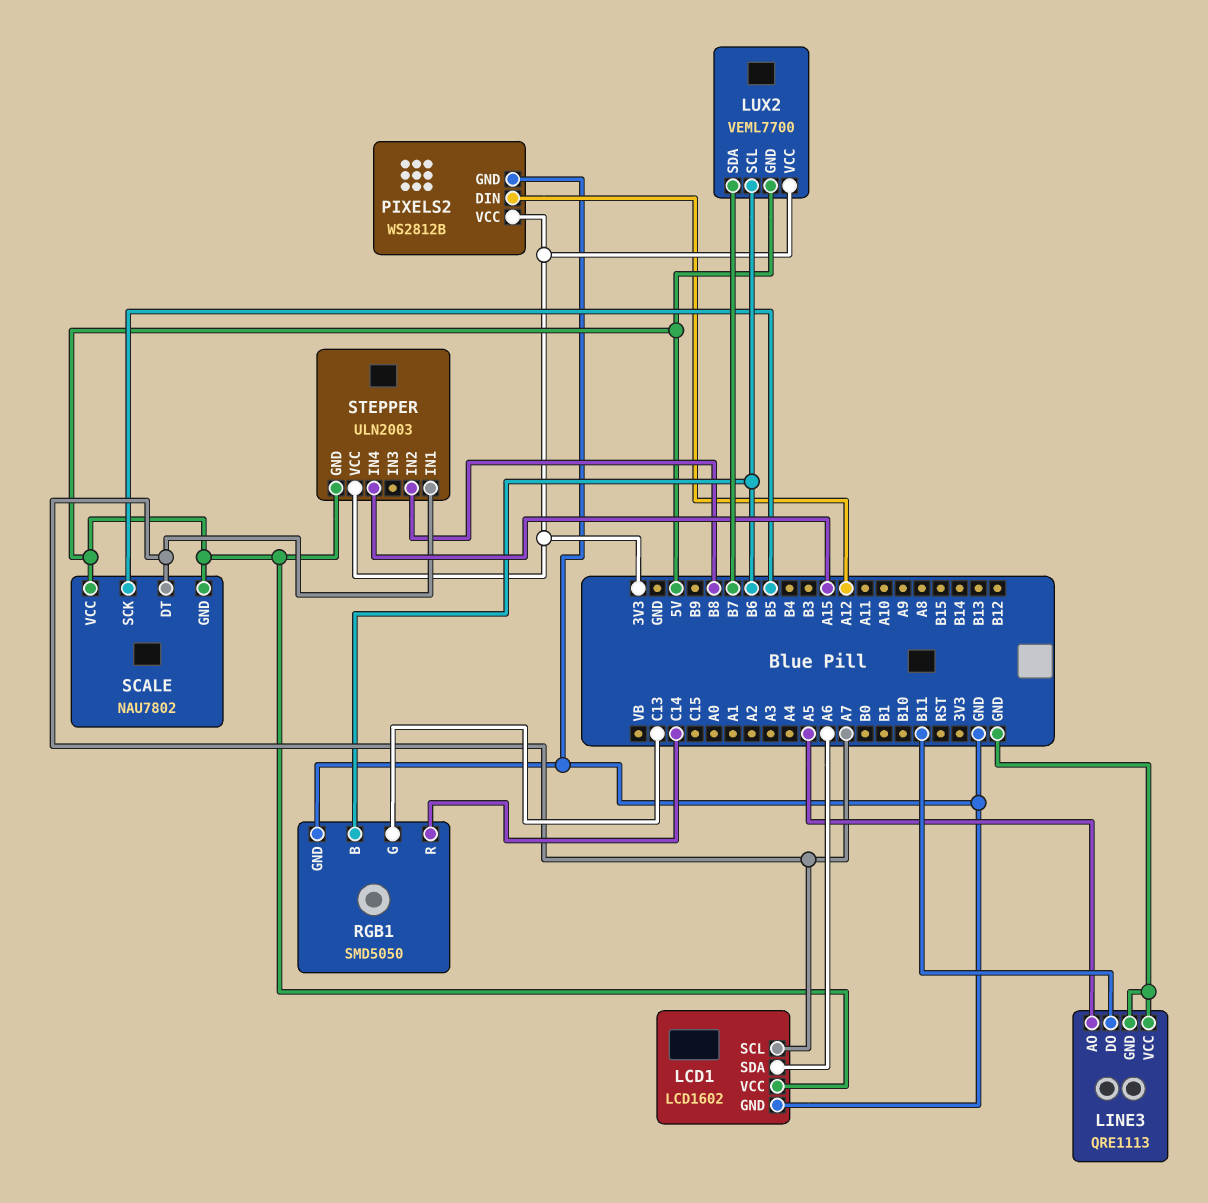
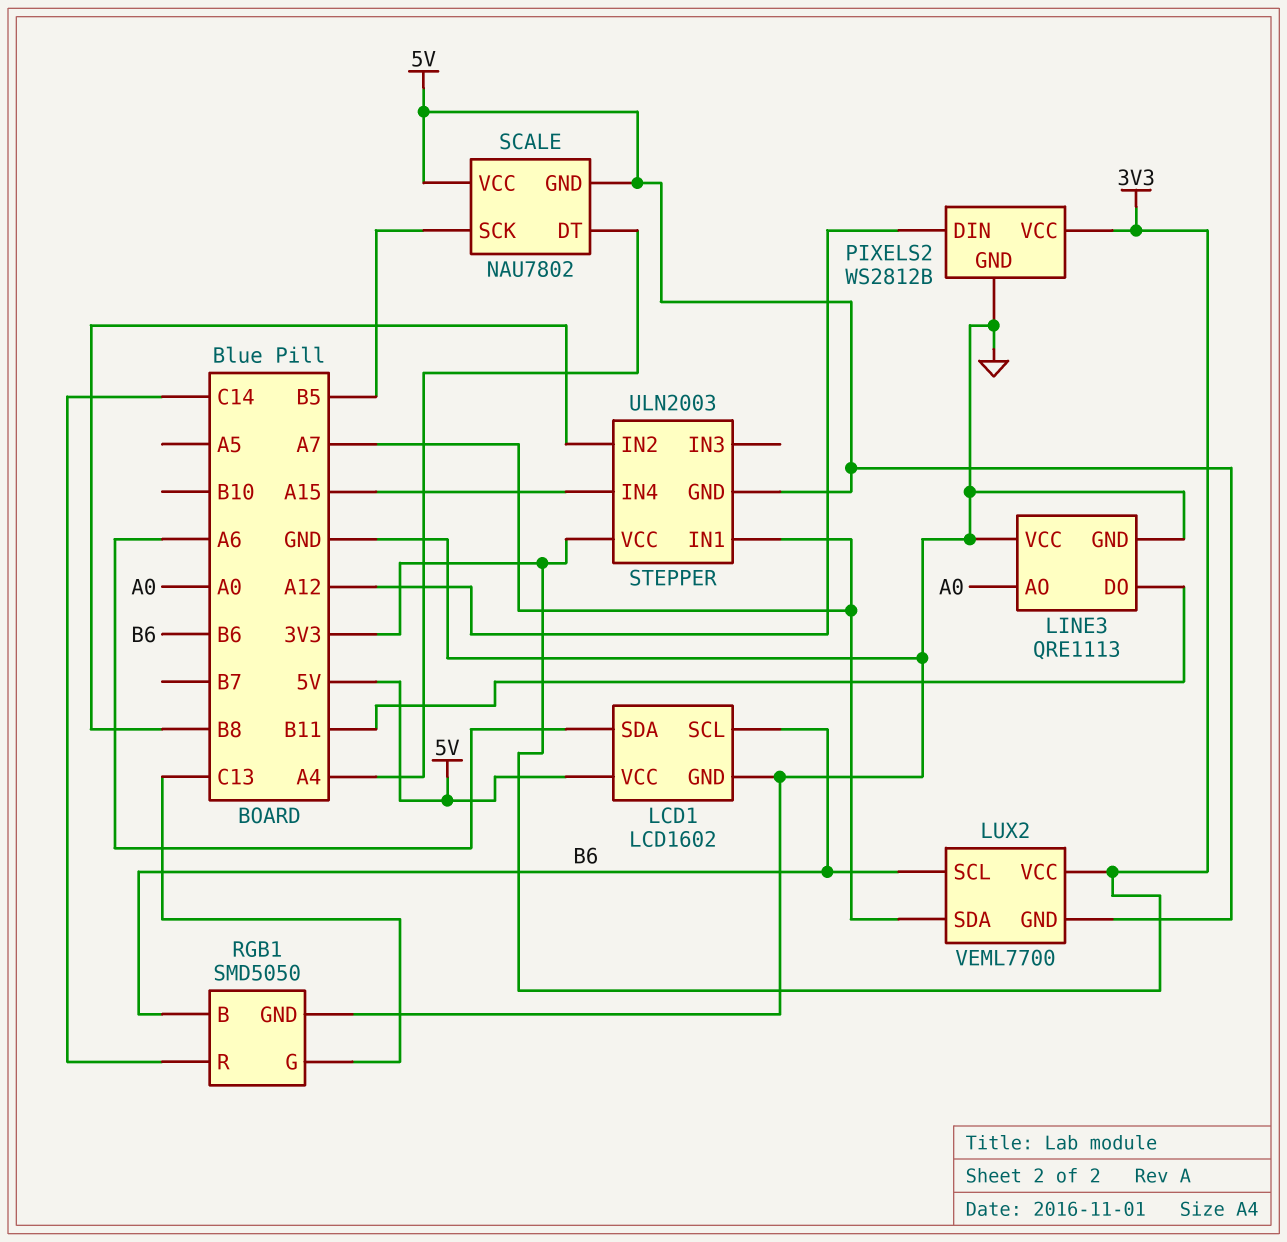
LCD1 pin SCL: A7 -> B6
LINE3 pin AO: A5 -> A0
LUX2 pin SDA: B7 -> A7
SCALE pin DT: A7 -> A4

